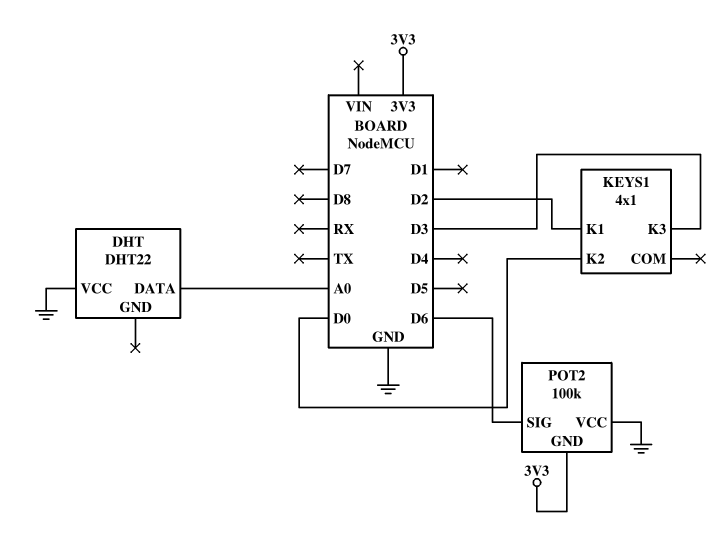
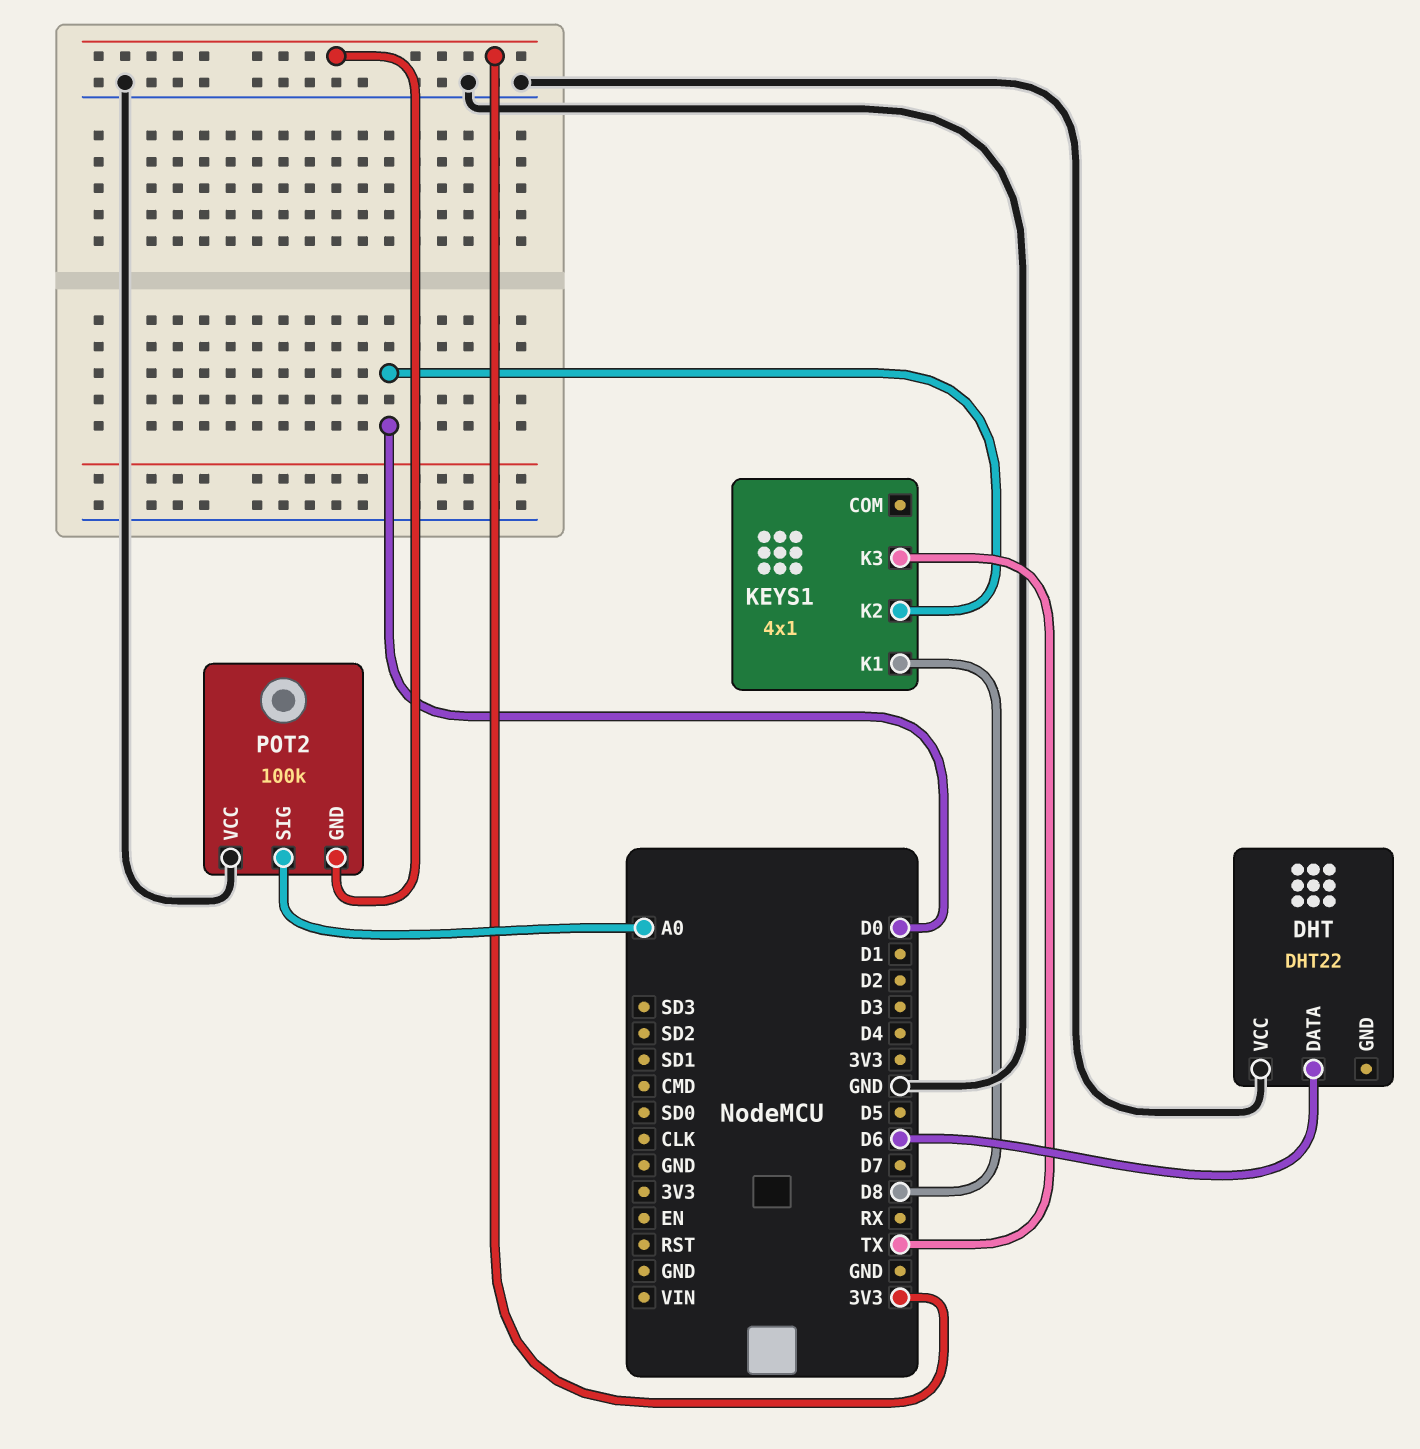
DHT pin DATA: A0 -> D6
KEYS1 pin K1: D2 -> D8
KEYS1 pin K3: D3 -> TX
POT2 pin SIG: D6 -> A0

